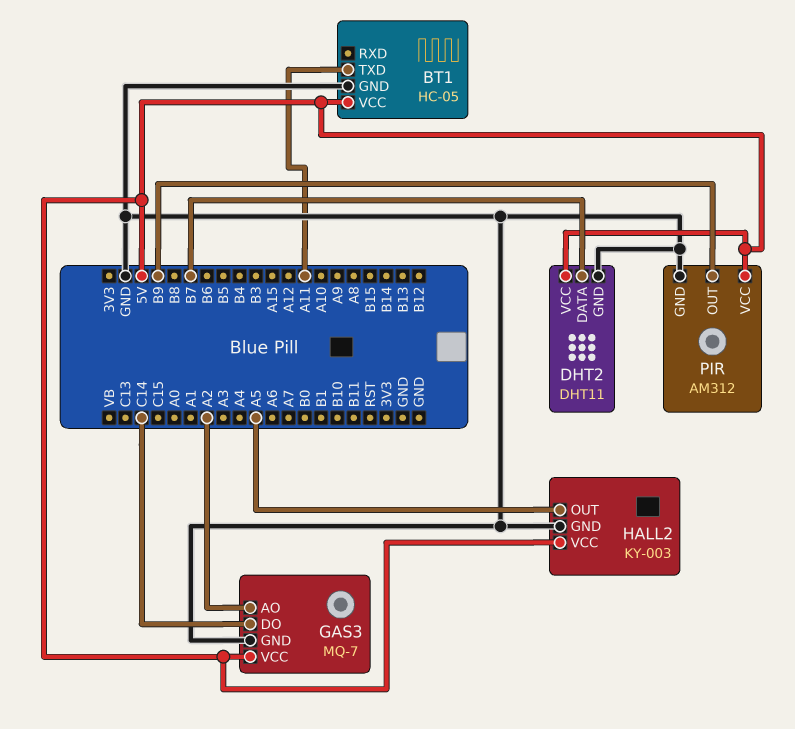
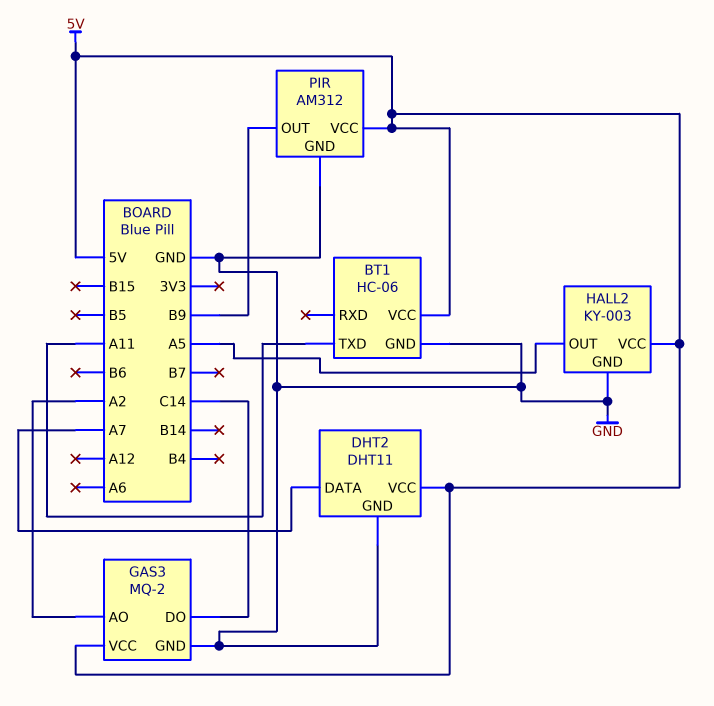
BT1: HC-05 -> HC-06
DHT2 pin DATA: B7 -> A7
GAS3: MQ-7 -> MQ-2

